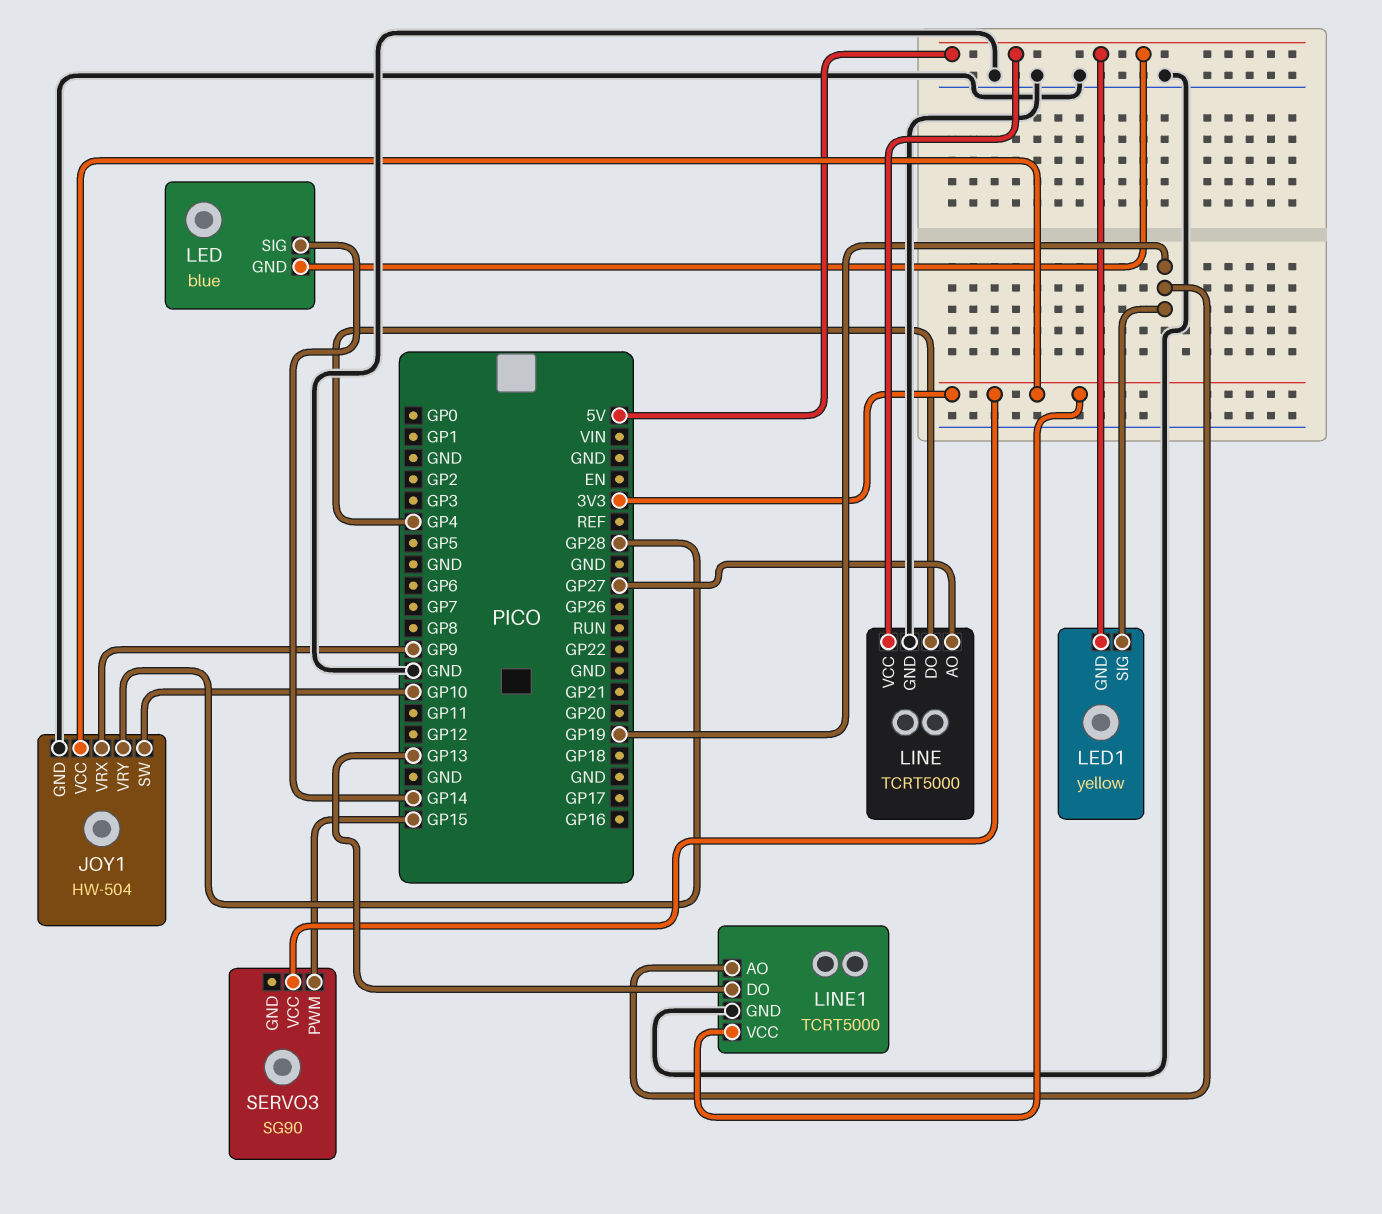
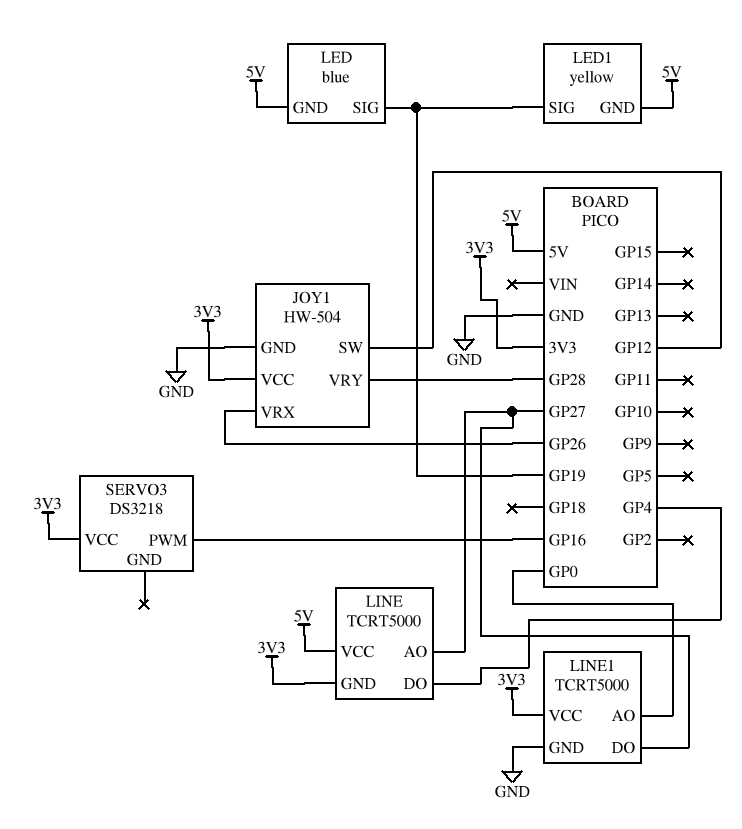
JOY1 pin SW: GP10 -> GP12
JOY1 pin VRX: GP9 -> GP26
LED pin SIG: GP14 -> GP19
LINE pin GND: GND -> 3V3
LINE1 pin AO: GP19 -> GP0
LINE1 pin DO: GP13 -> GP27
SERVO3: SG90 -> DS3218
SERVO3 pin PWM: GP15 -> GP16

